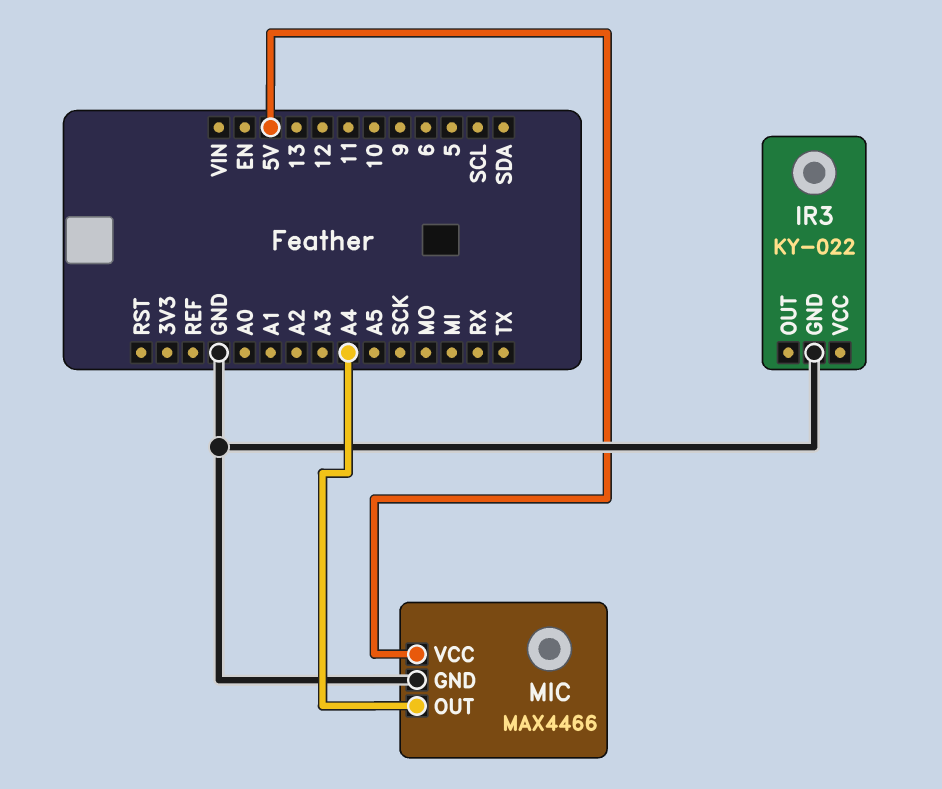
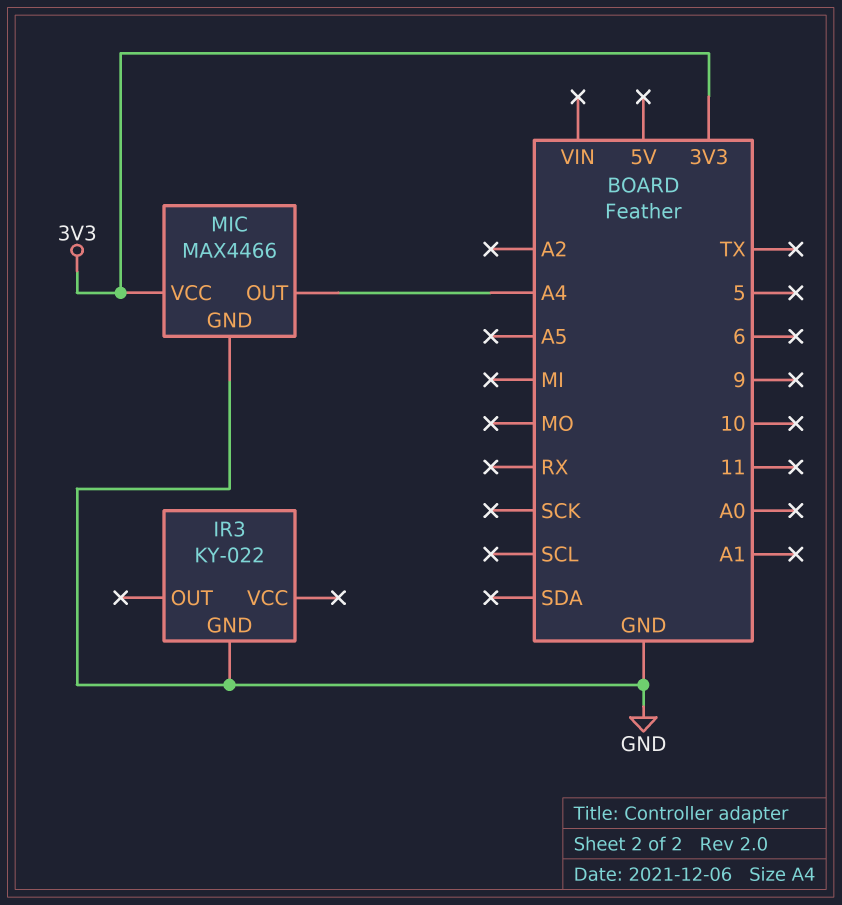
MIC pin VCC: 5V -> 3V3

